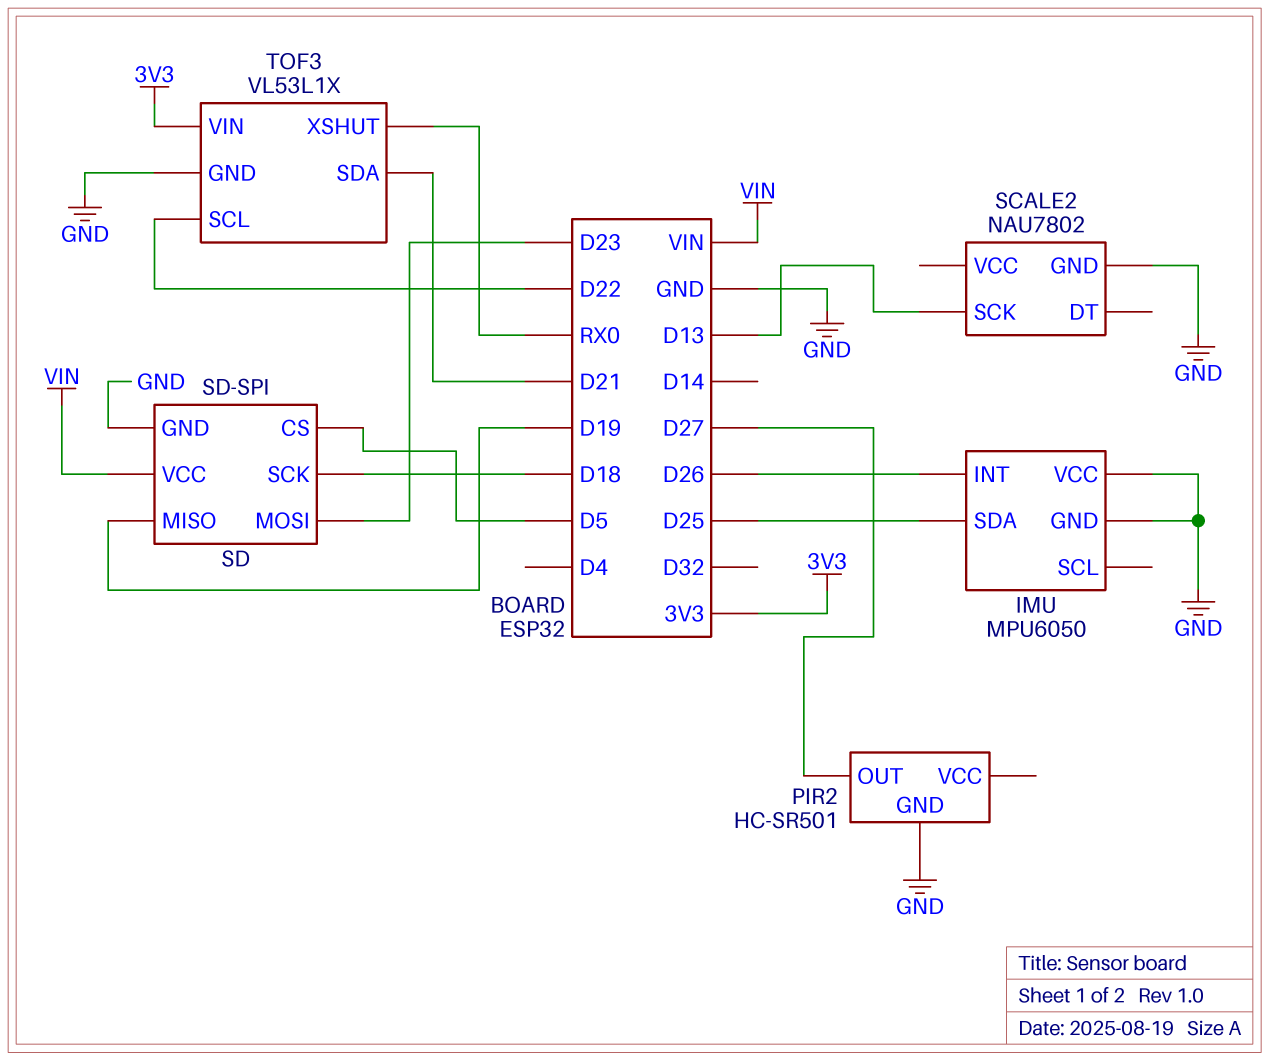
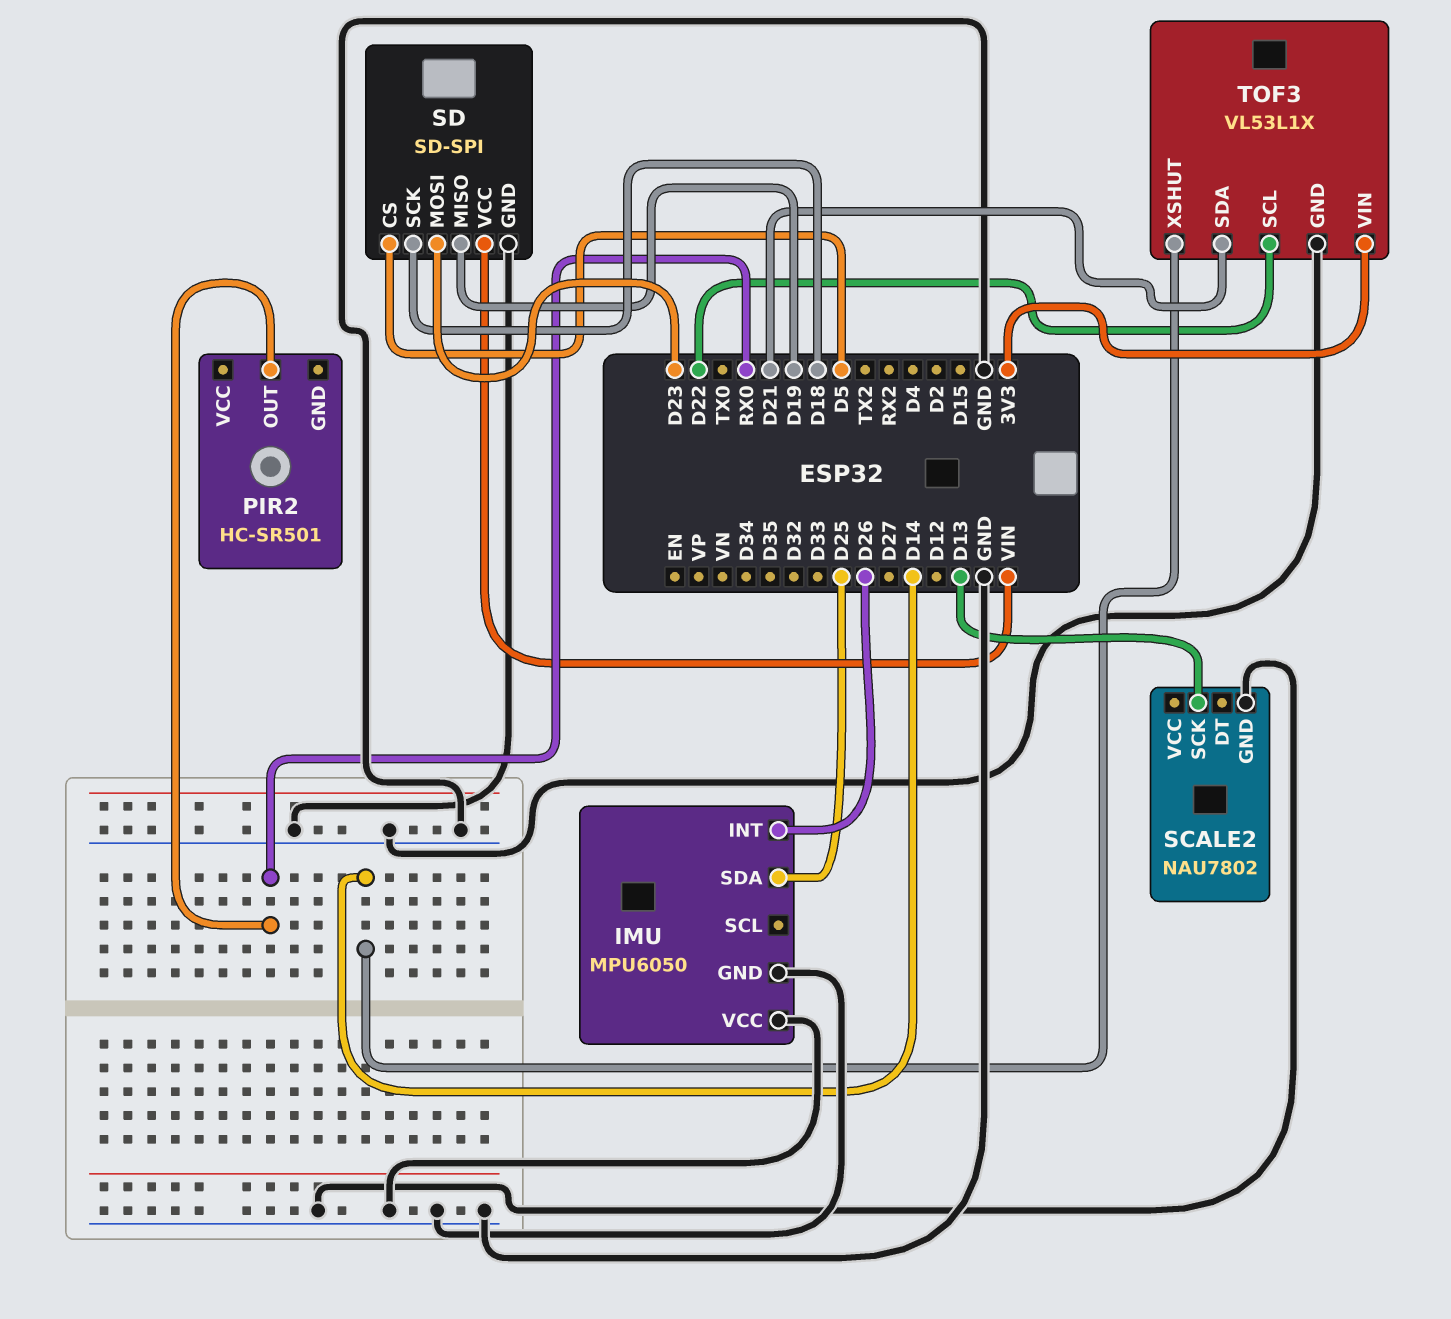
PIR2 pin GND: GND -> none
PIR2 pin OUT: D27 -> RX0
TOF3 pin XSHUT: RX0 -> D14

